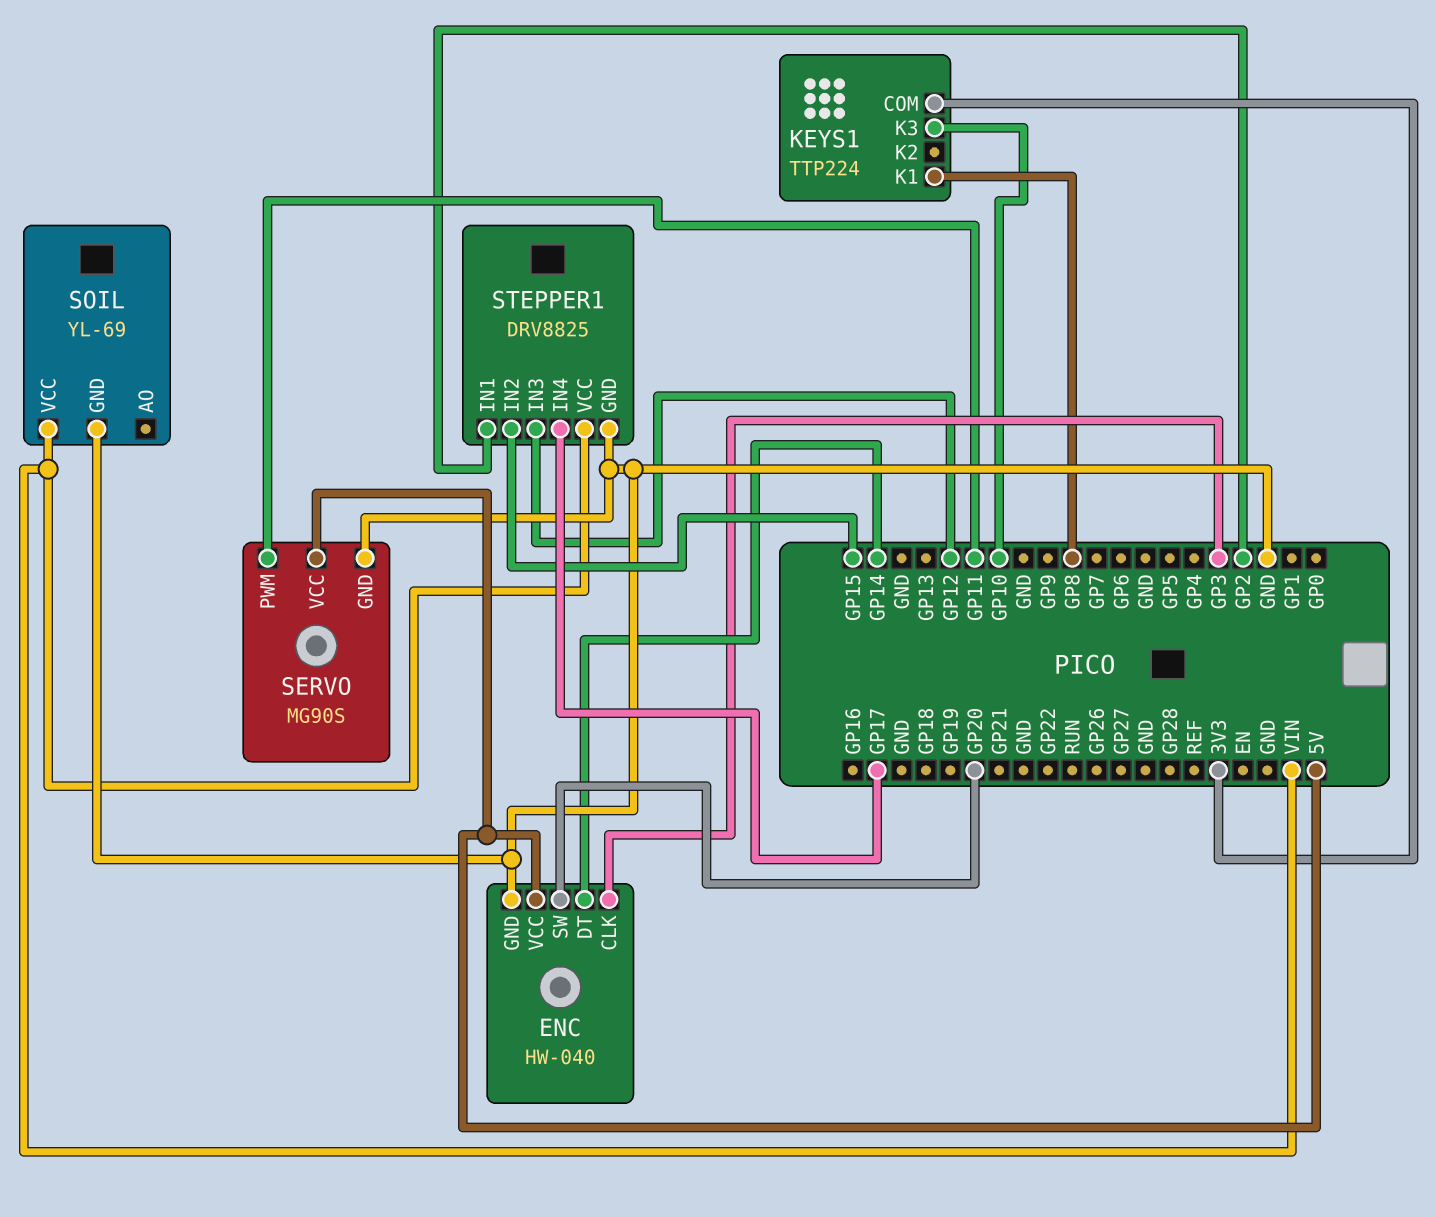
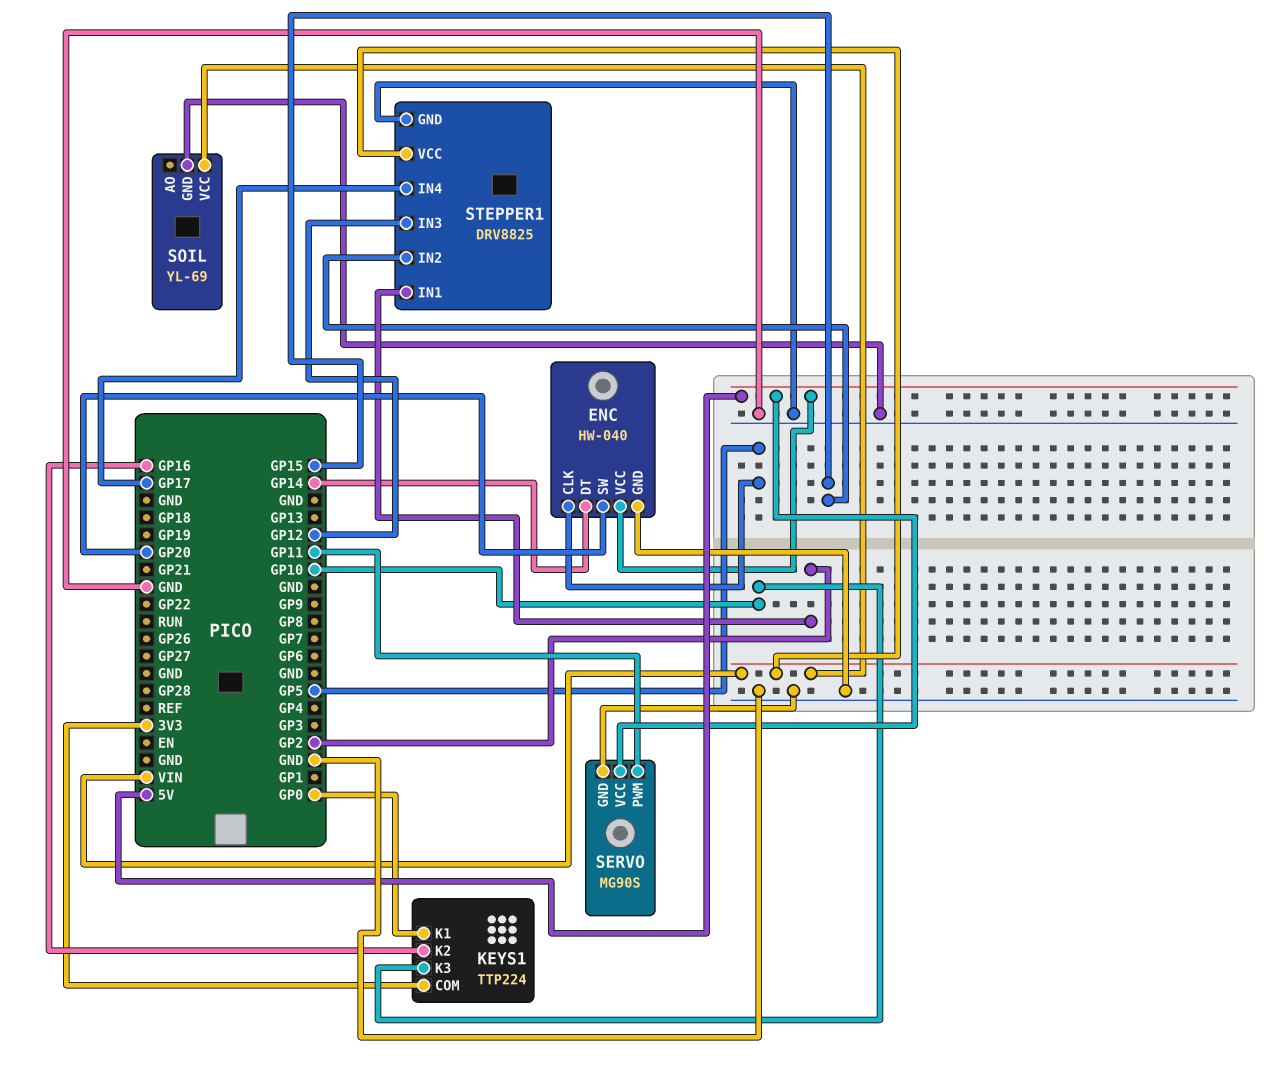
ENC pin CLK: GP3 -> GP5
KEYS1 pin K1: GP8 -> GP0
KEYS1 pin K2: none -> GP16

